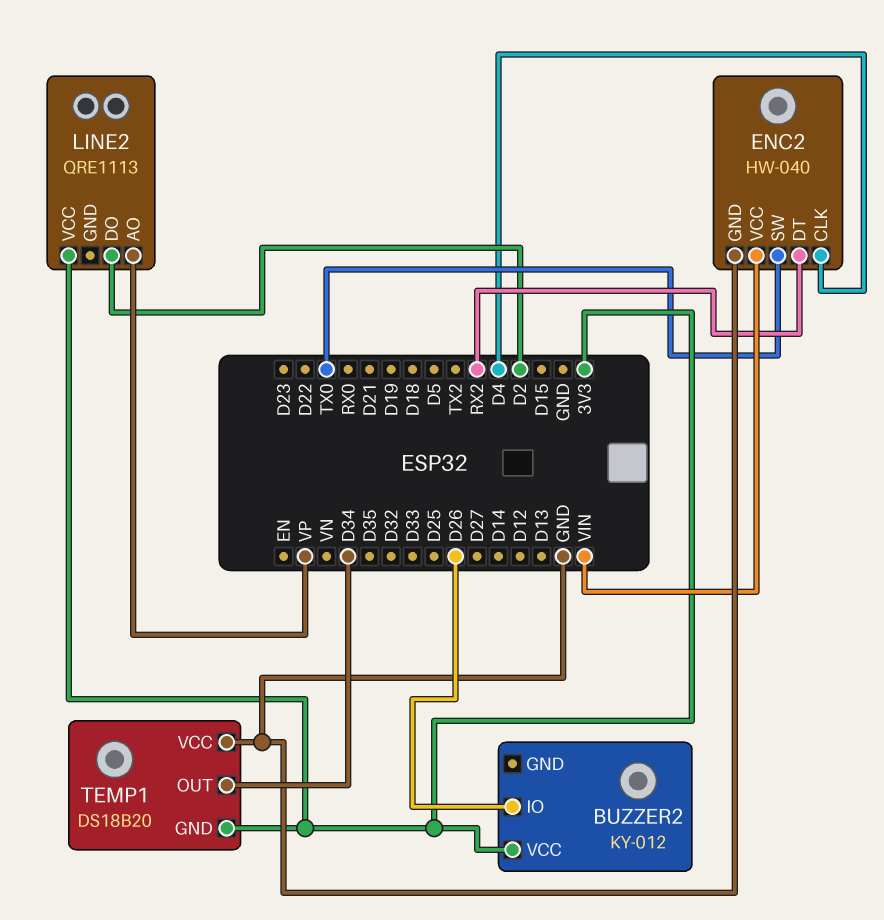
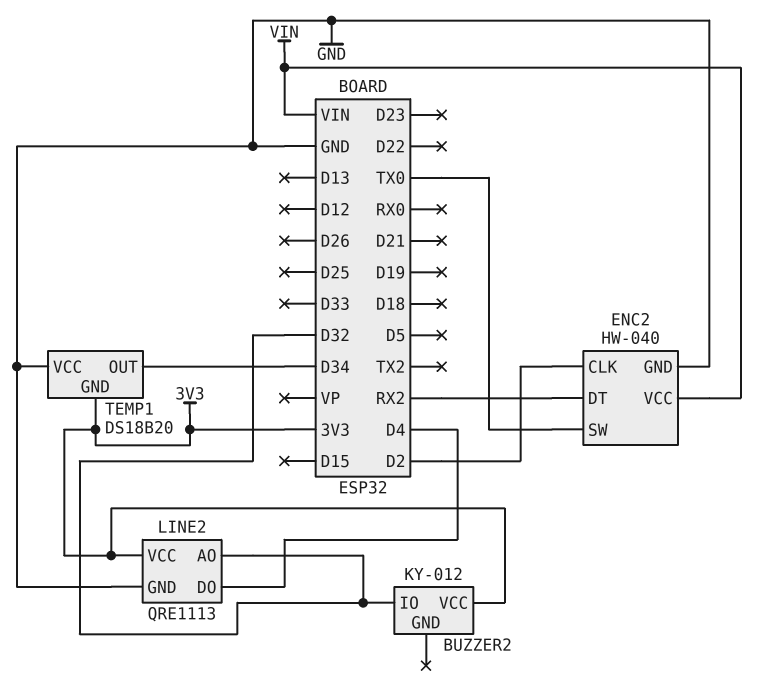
BUZZER2 pin IO: D26 -> D32
ENC2 pin CLK: D4 -> D2
LINE2 pin AO: VP -> D32
LINE2 pin DO: D2 -> D4
LINE2 pin GND: none -> GND

